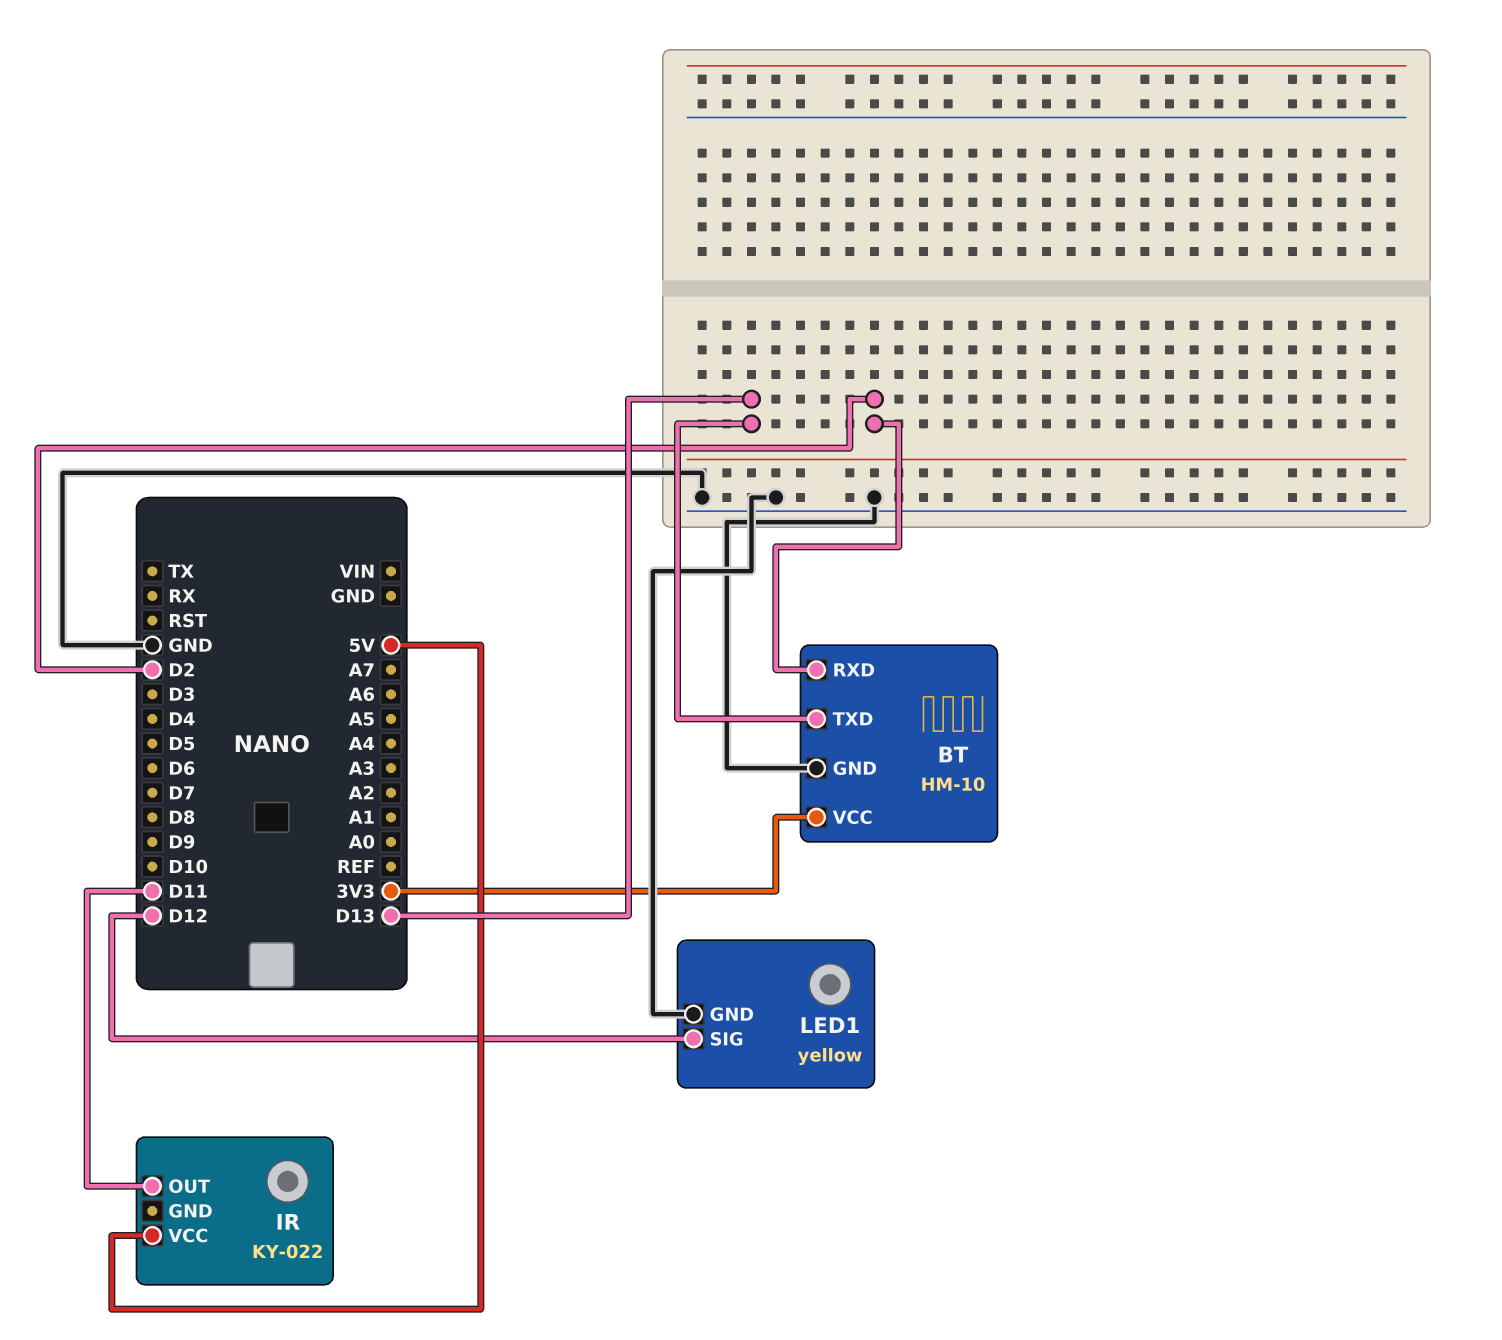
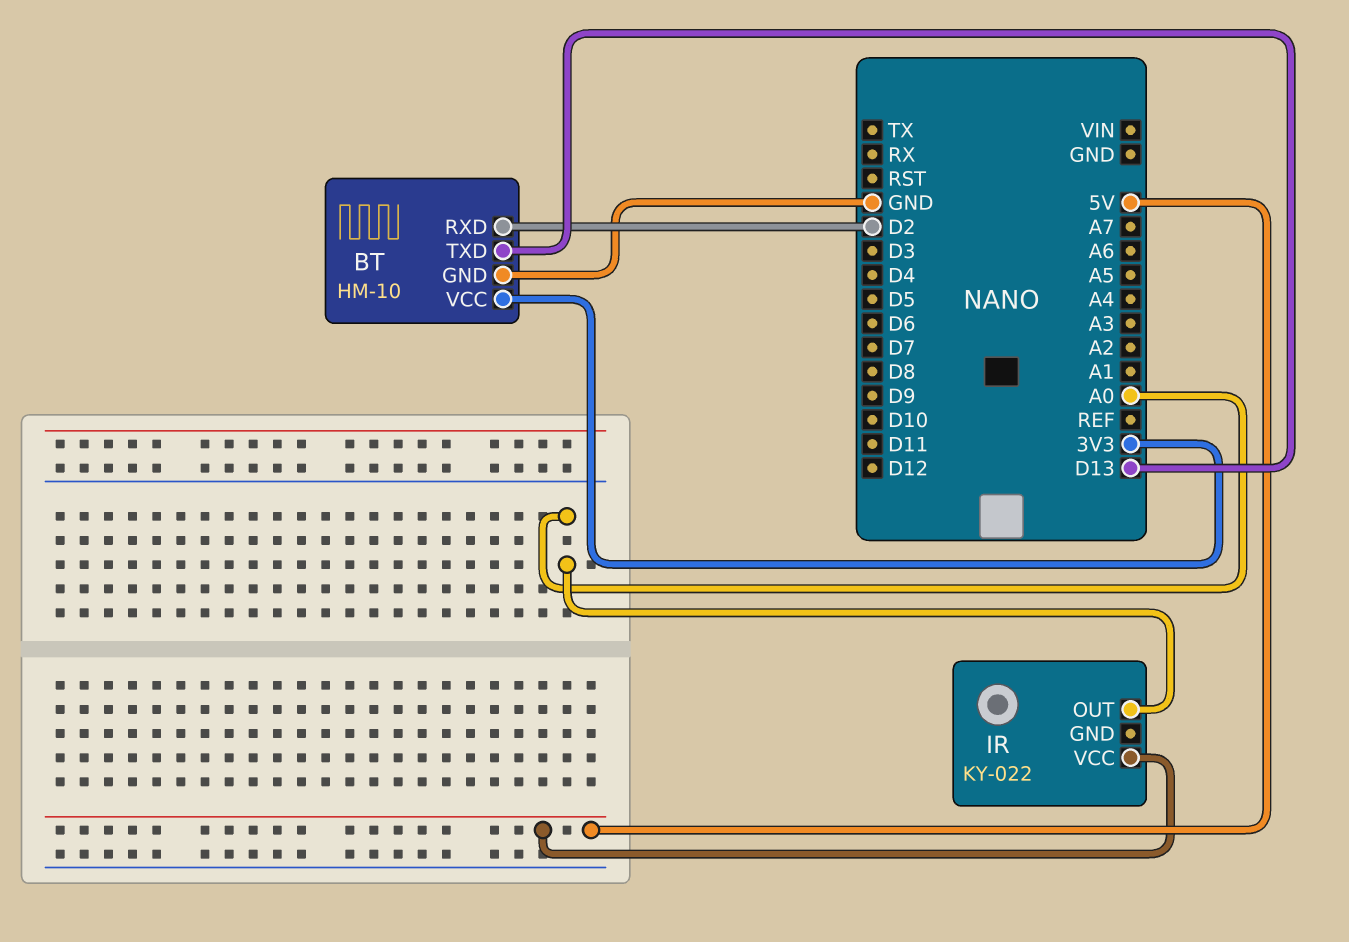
IR pin OUT: D11 -> A0
LED1: yellow -> none
LED1 pin GND: GND -> none
LED1 pin SIG: D12 -> none

